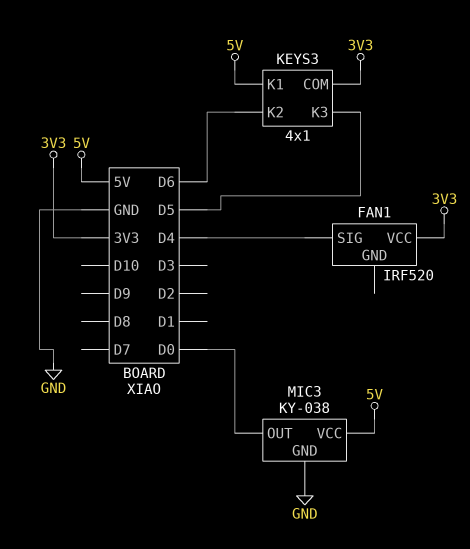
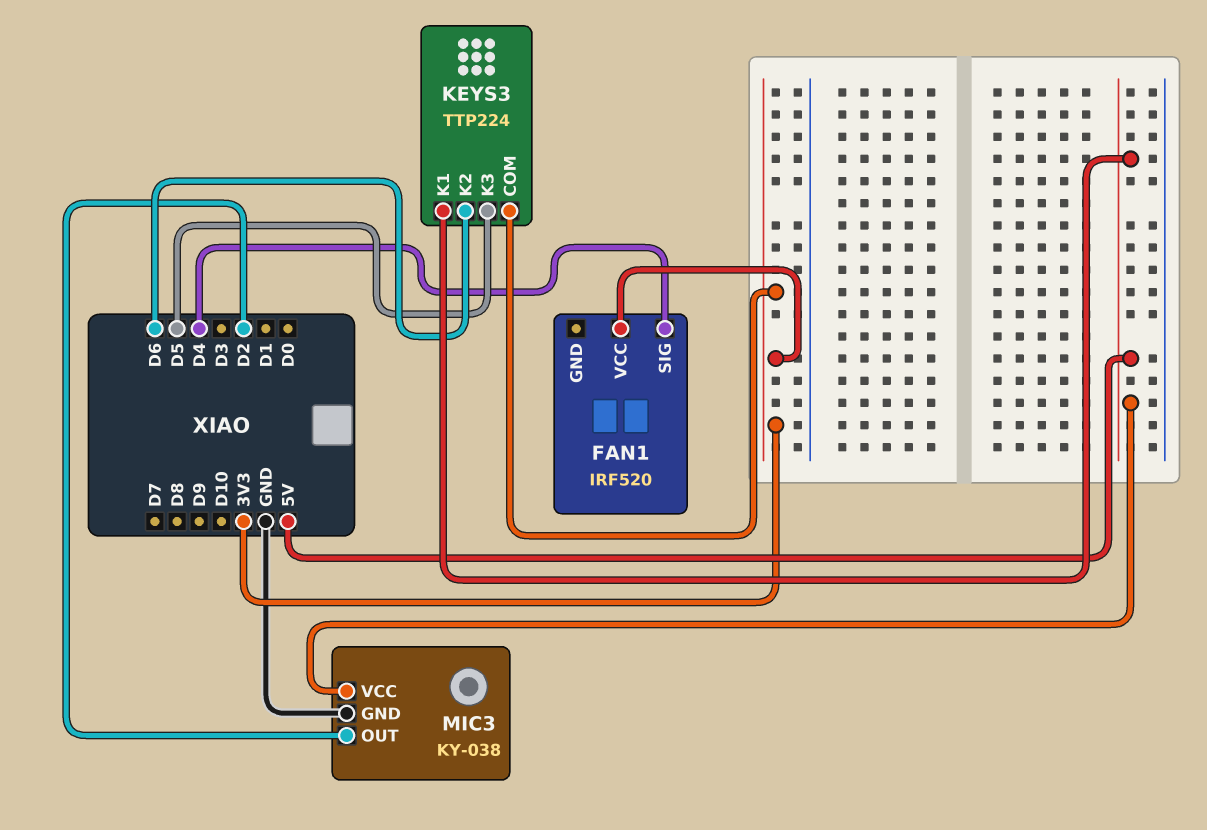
KEYS3: 4x1 -> TTP224
MIC3 pin OUT: D0 -> D2

